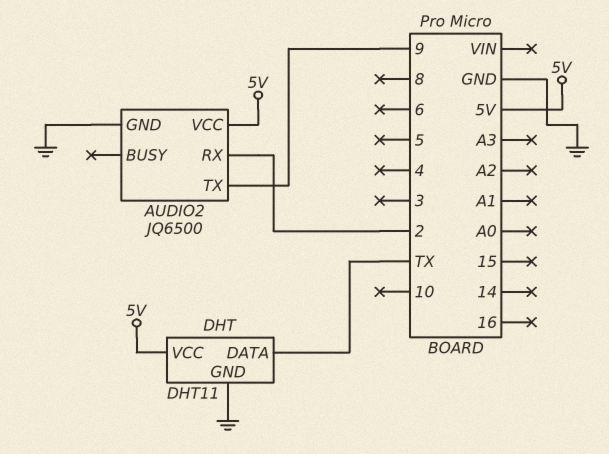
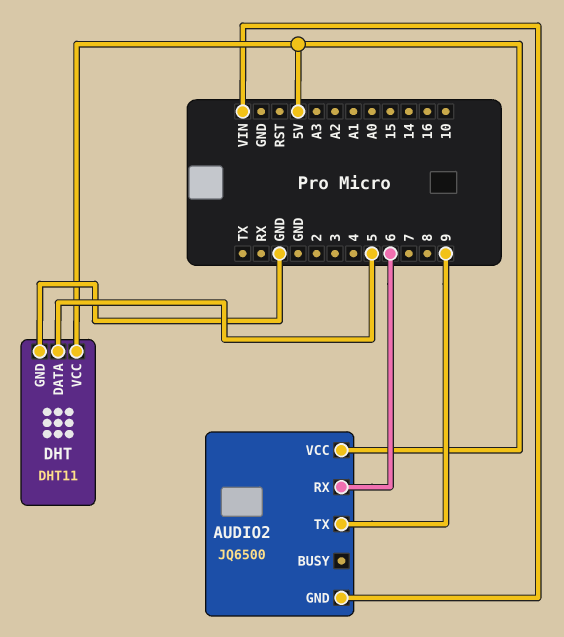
AUDIO2 pin GND: GND -> VIN
AUDIO2 pin RX: 2 -> 6
DHT pin DATA: TX -> 5

